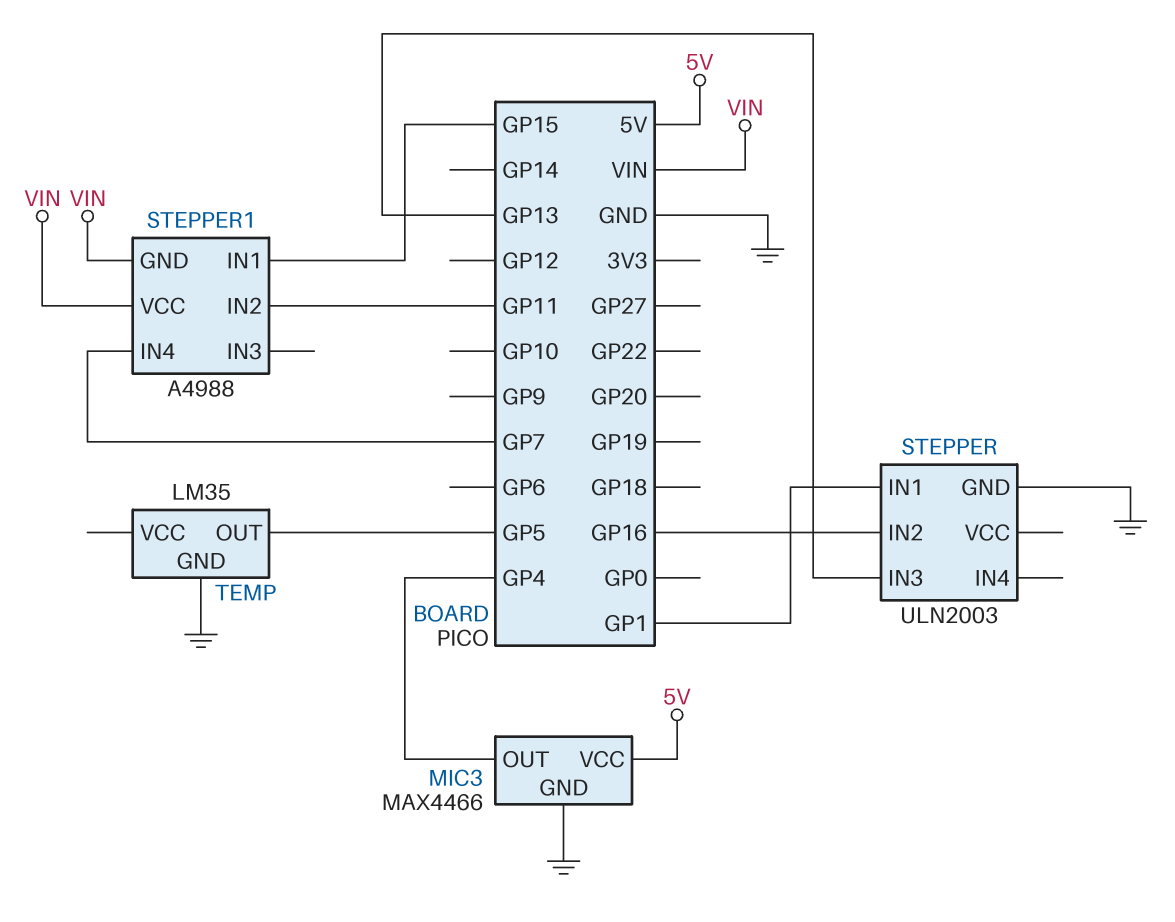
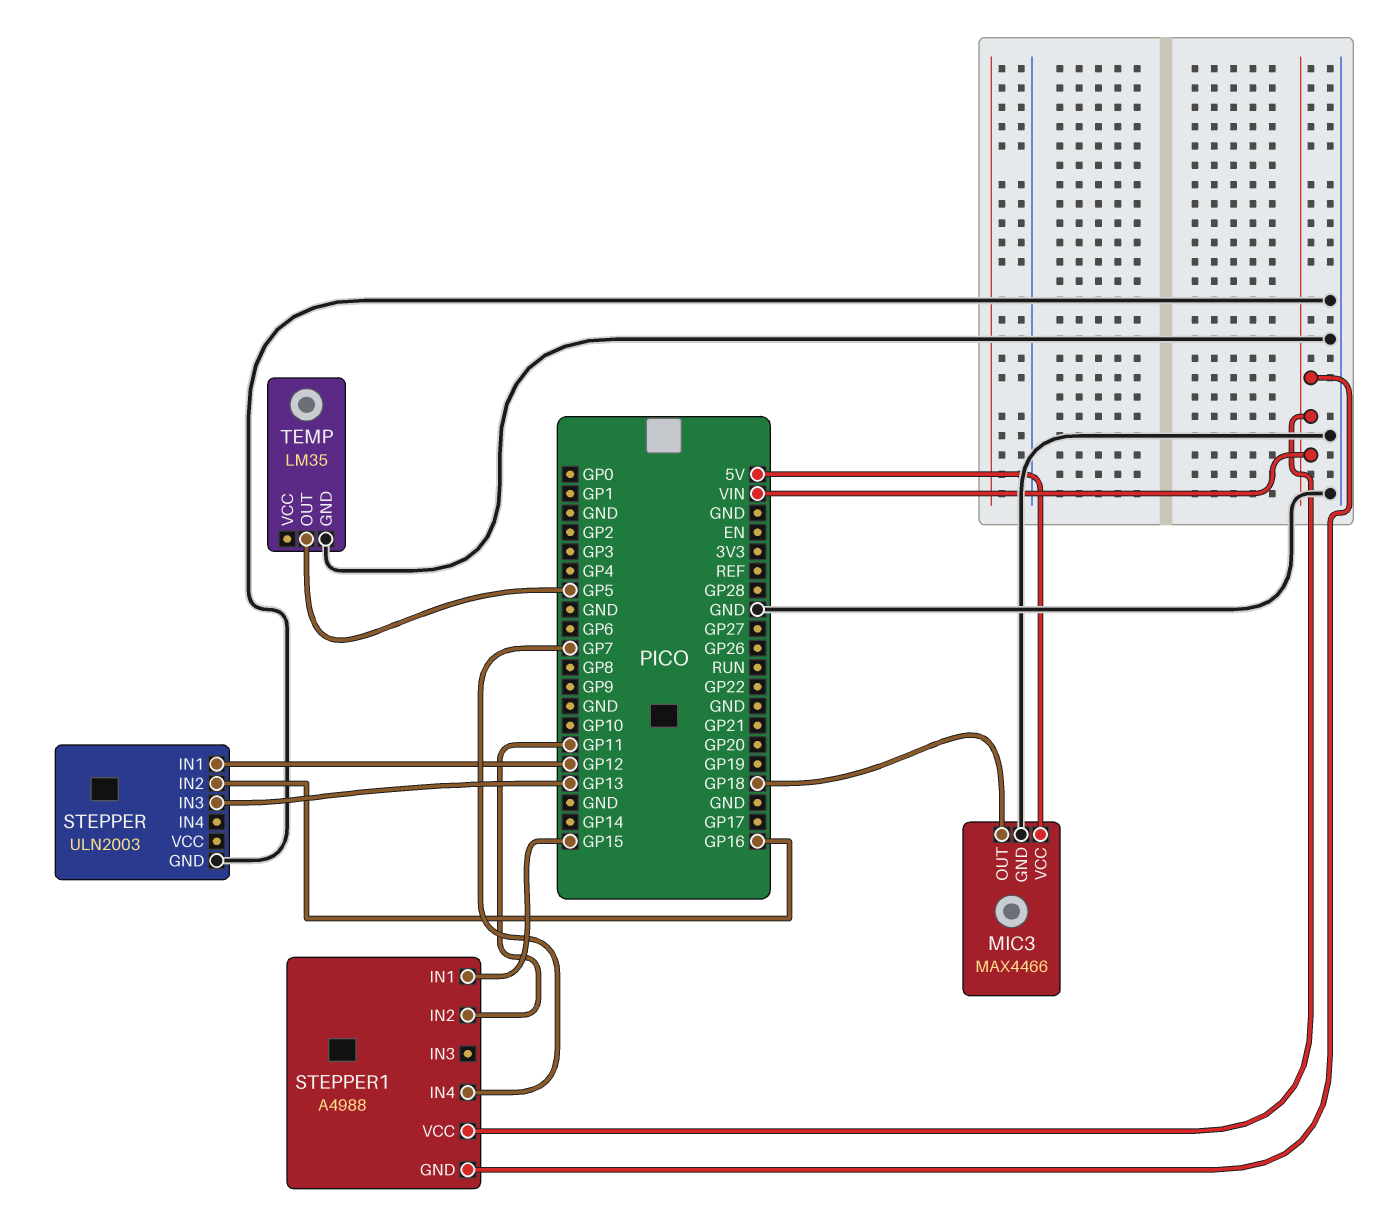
MIC3 pin OUT: GP4 -> GP18
STEPPER pin IN1: GP1 -> GP12

